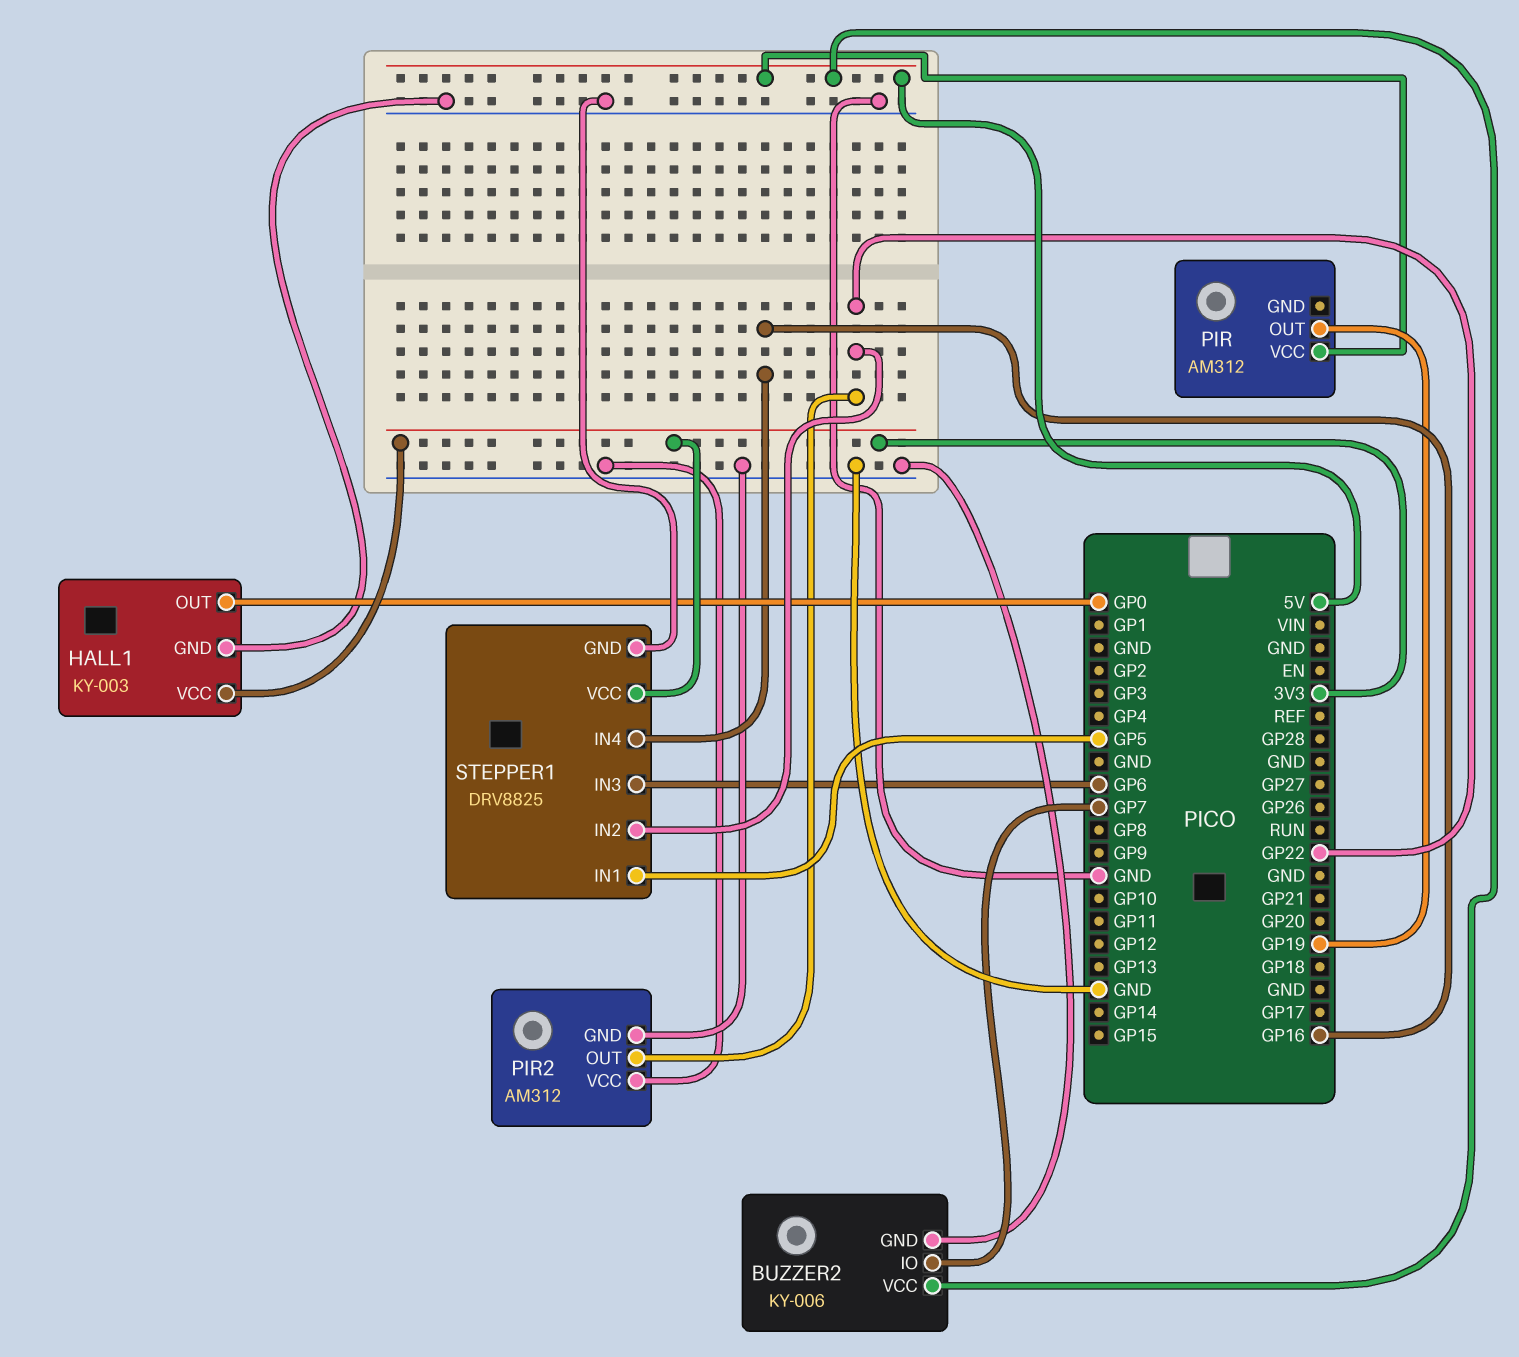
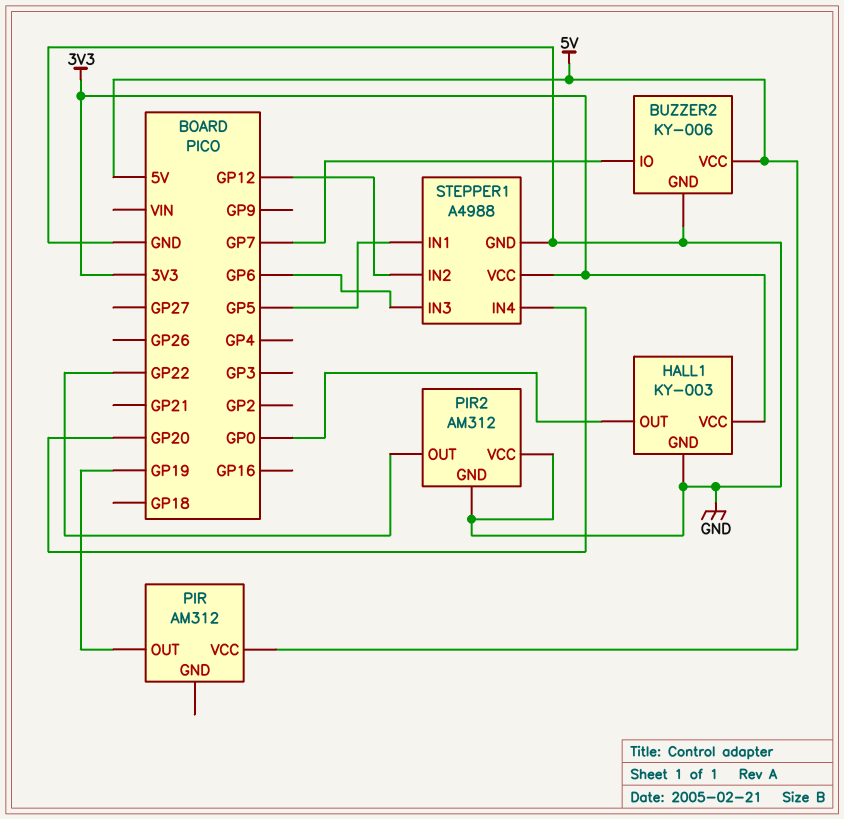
STEPPER1: DRV8825 -> A4988
STEPPER1 pin IN2: GP22 -> GP12
STEPPER1 pin IN4: GP16 -> GP20

